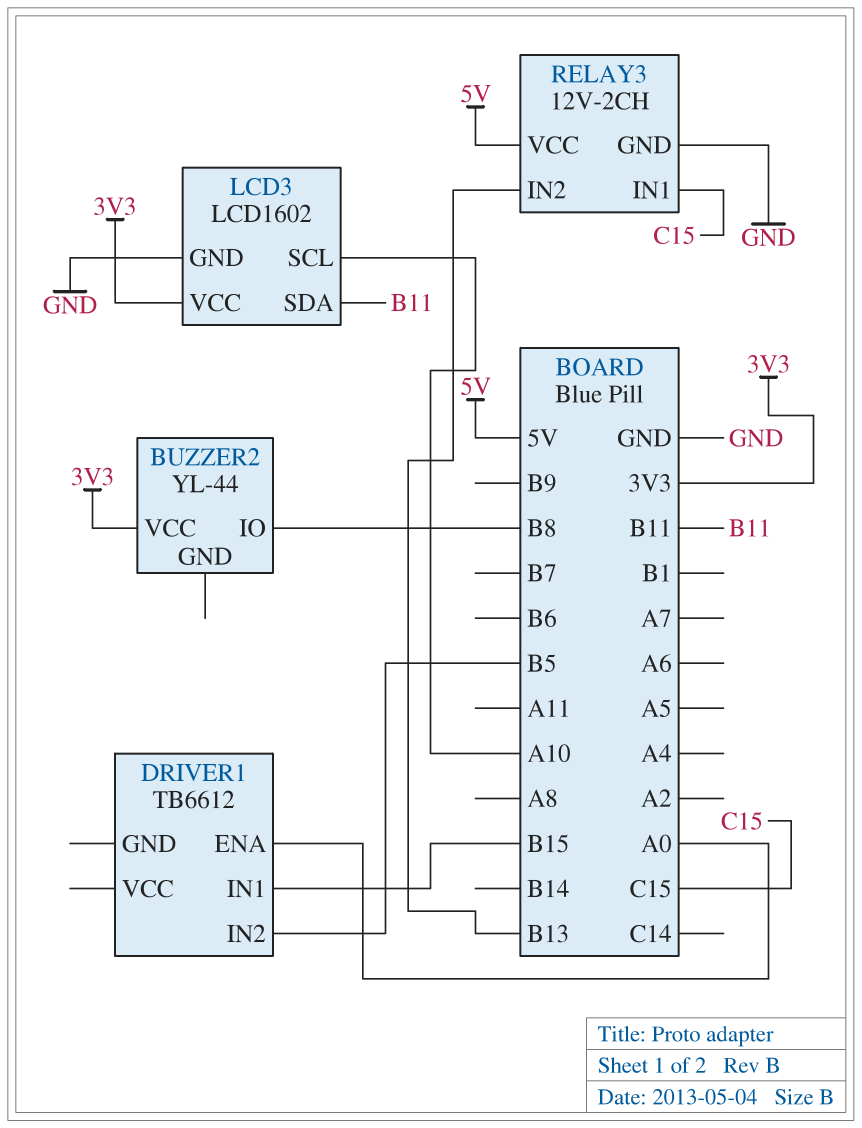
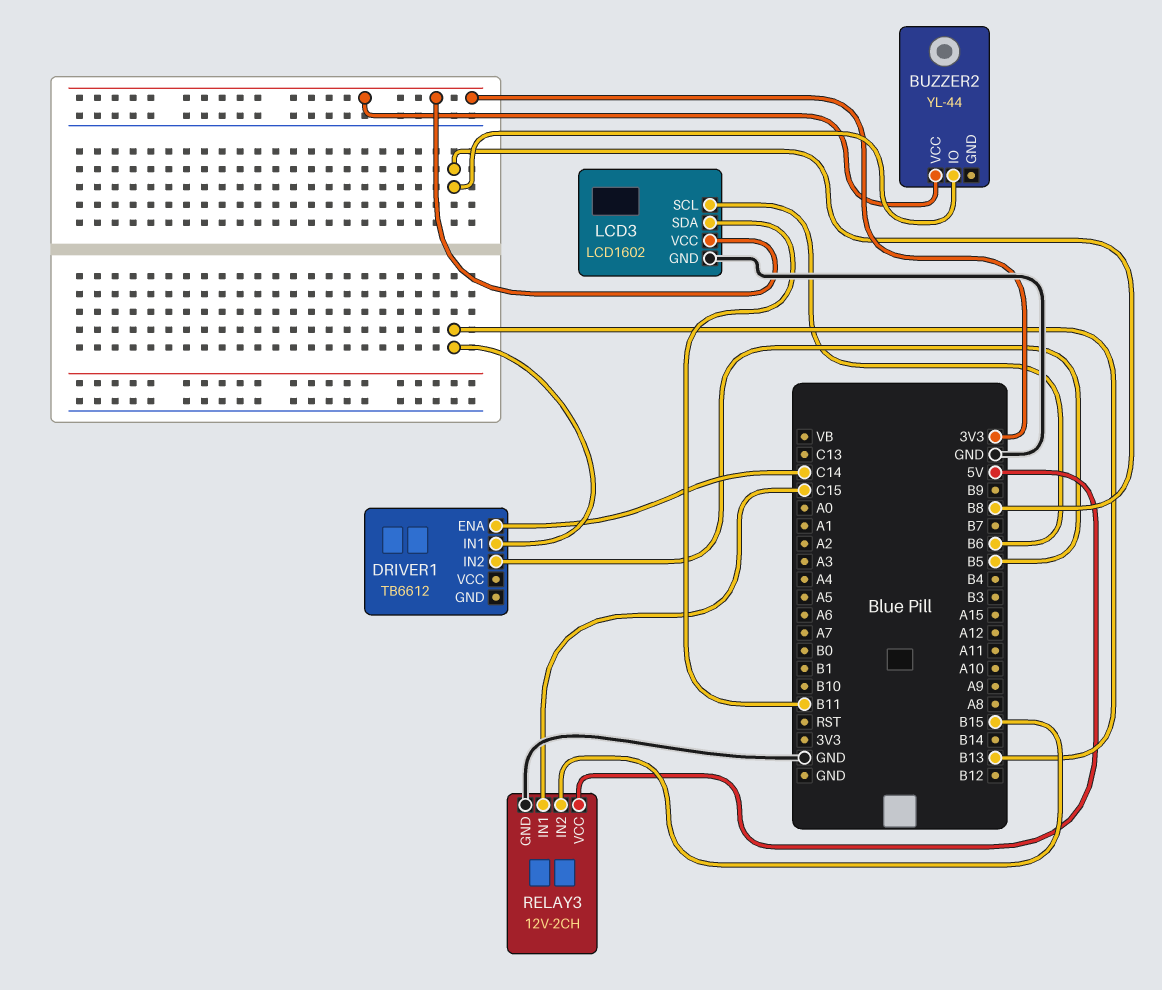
DRIVER1 pin ENA: A0 -> C14
DRIVER1 pin IN1: B15 -> B13
LCD3 pin SCL: A10 -> B6
RELAY3 pin IN2: B13 -> B15

